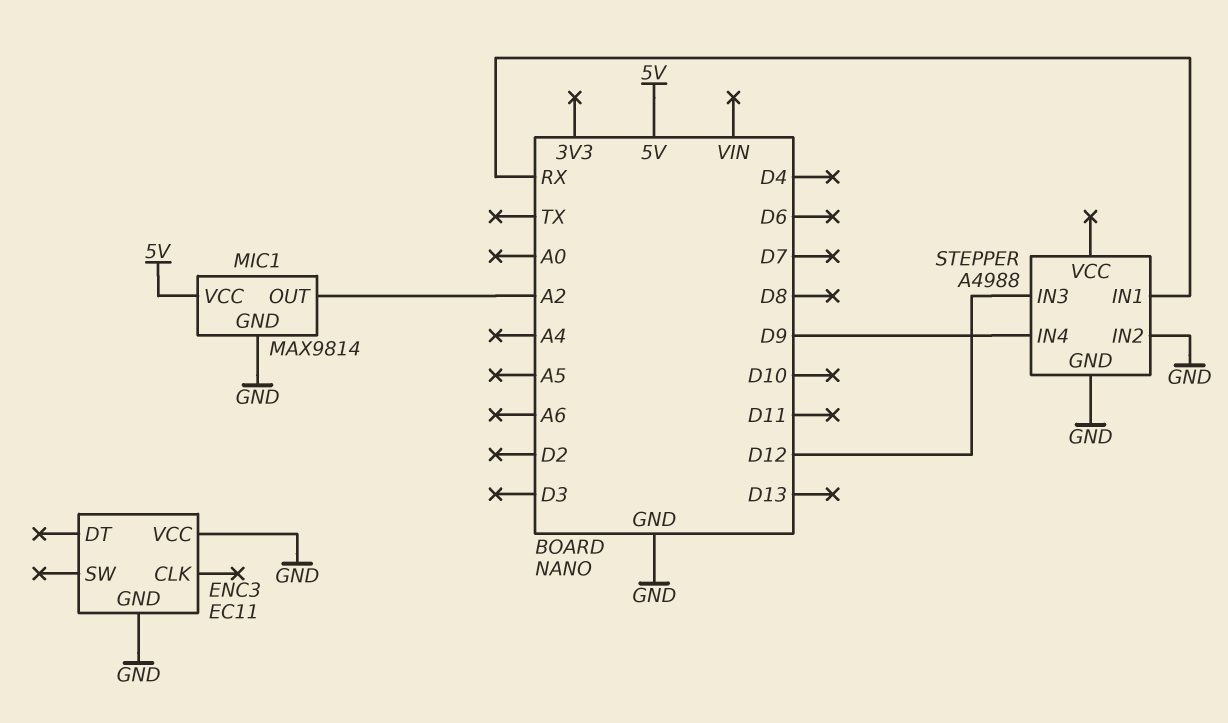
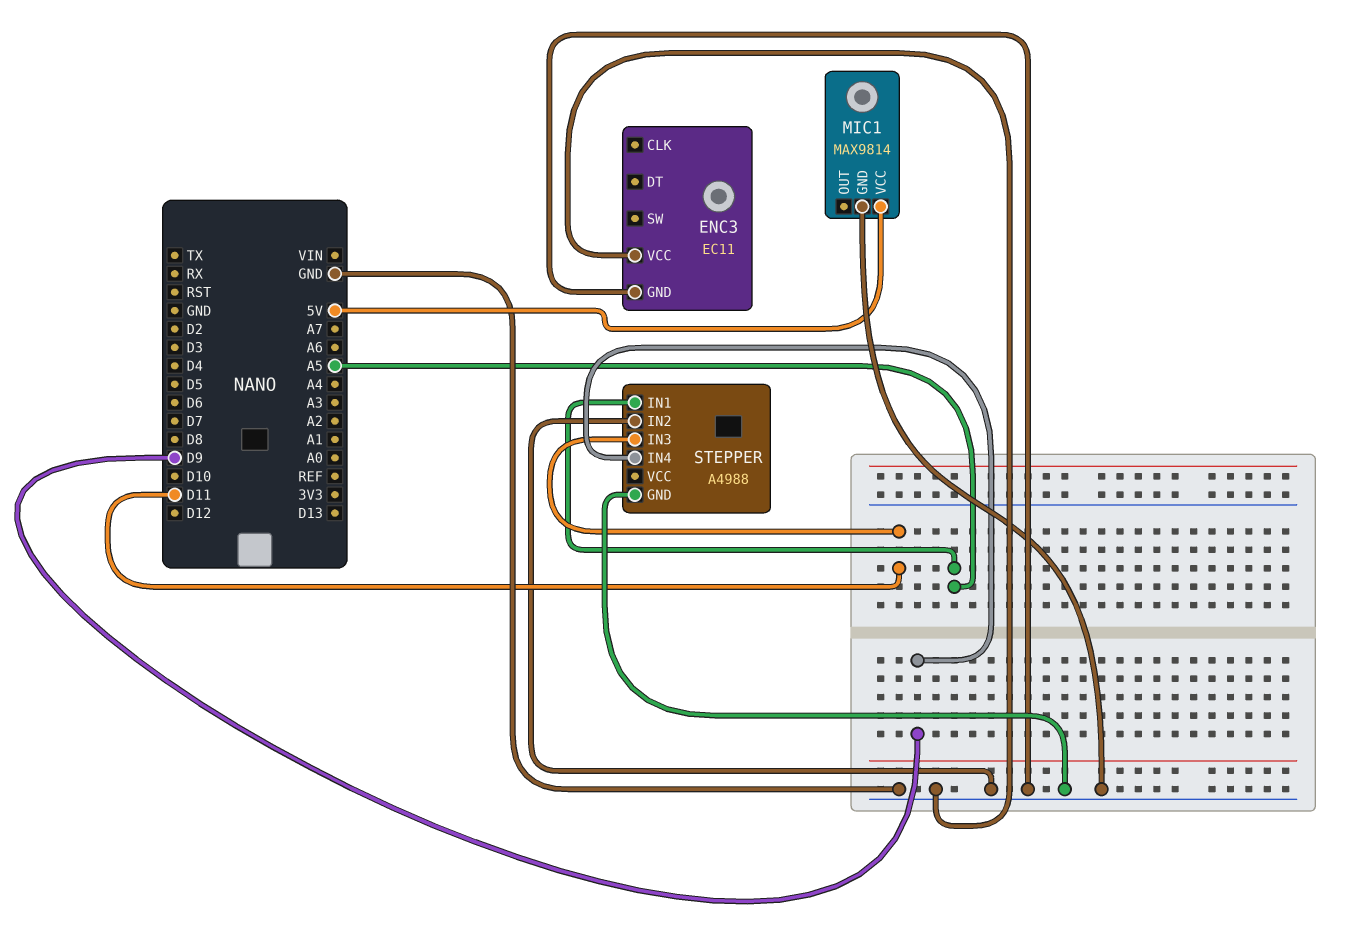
MIC1 pin OUT: A2 -> none
STEPPER pin IN1: RX -> A5
STEPPER pin IN3: D12 -> D11

